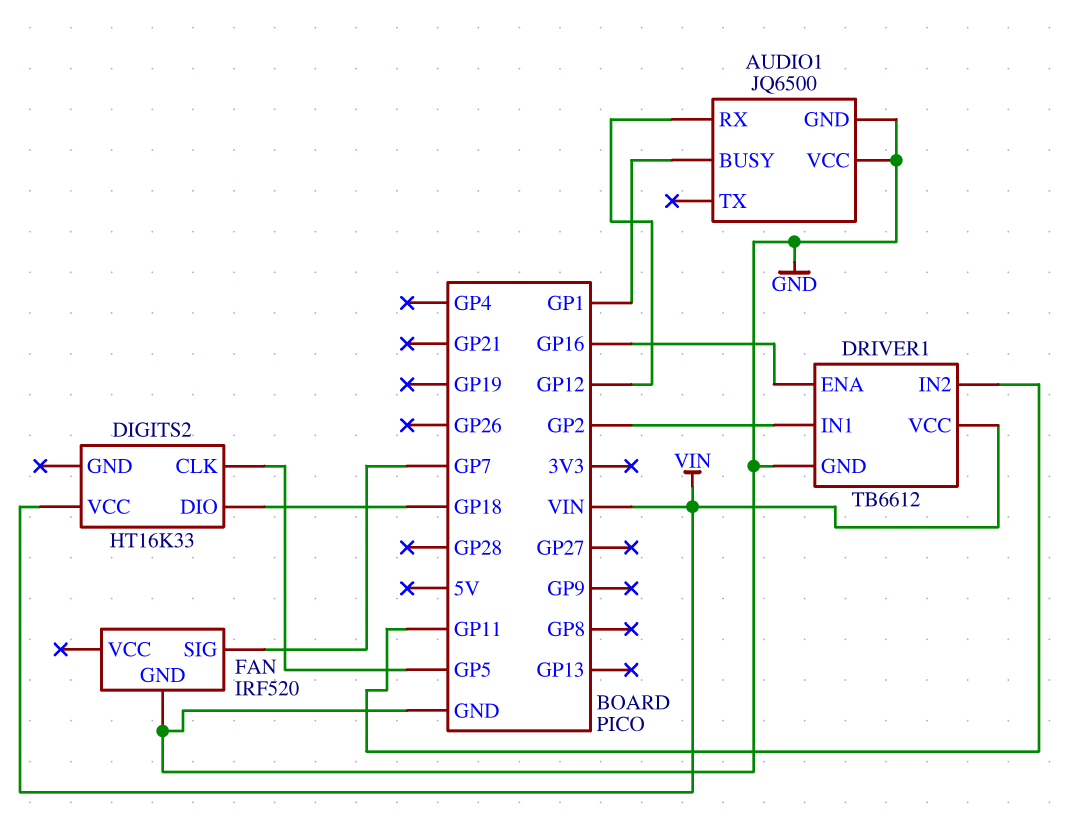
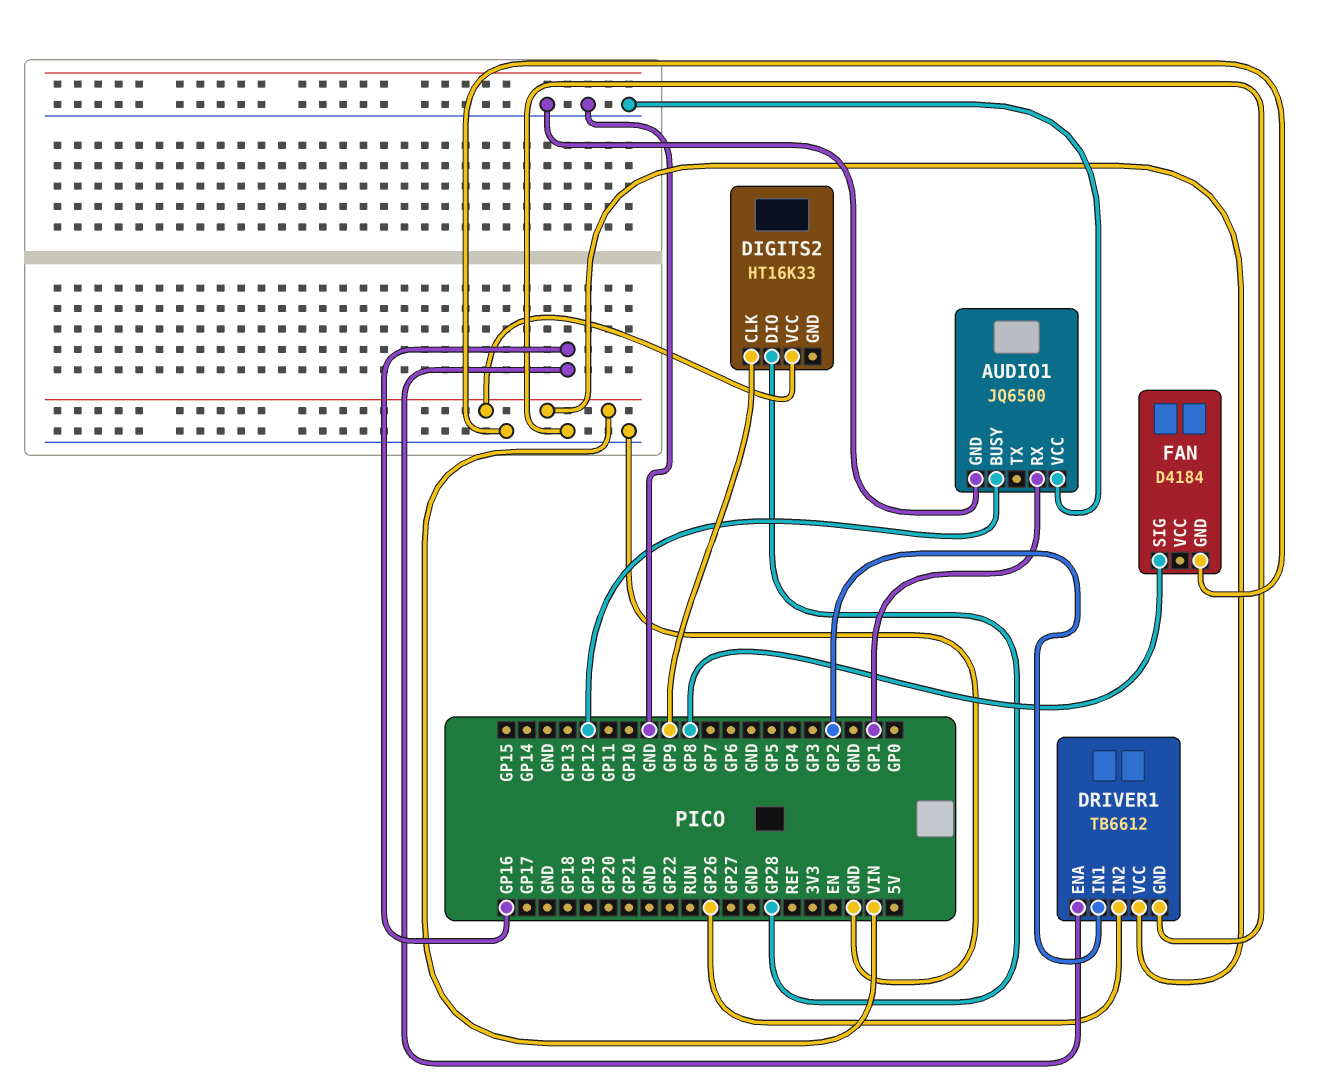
AUDIO1 pin BUSY: GP1 -> GP12
AUDIO1 pin RX: GP12 -> GP1
DIGITS2 pin CLK: GP5 -> GP9
DIGITS2 pin DIO: GP18 -> GP28
DRIVER1 pin IN2: GP11 -> GP26
FAN: IRF520 -> D4184
FAN pin SIG: GP7 -> GP8

